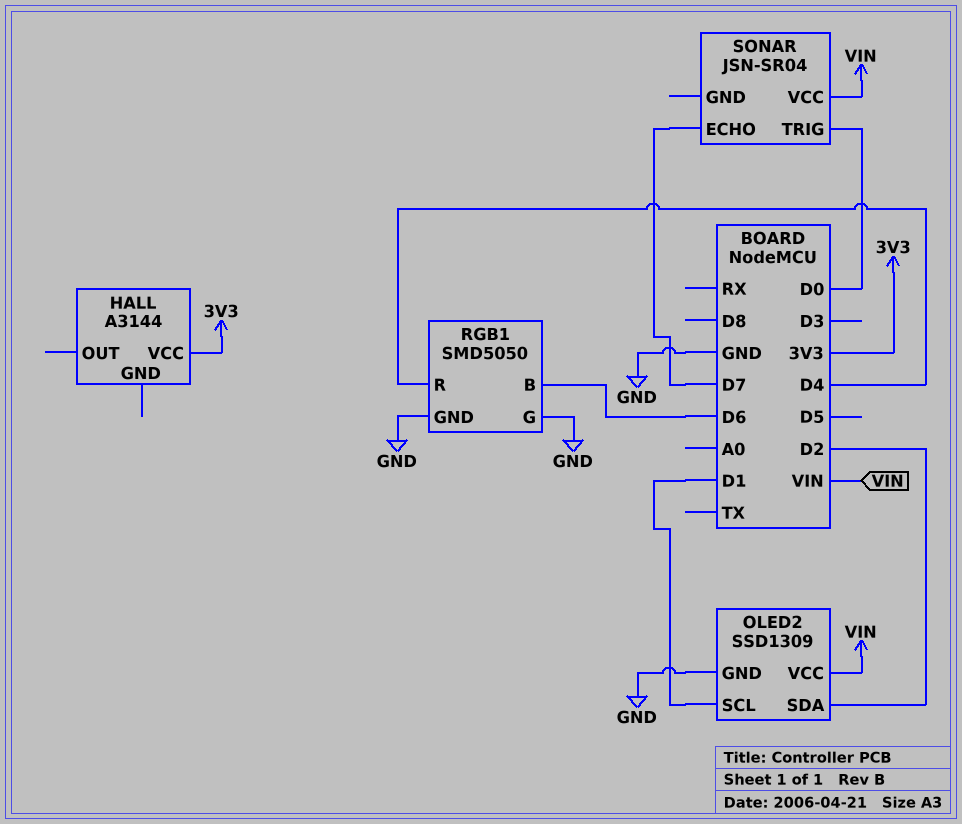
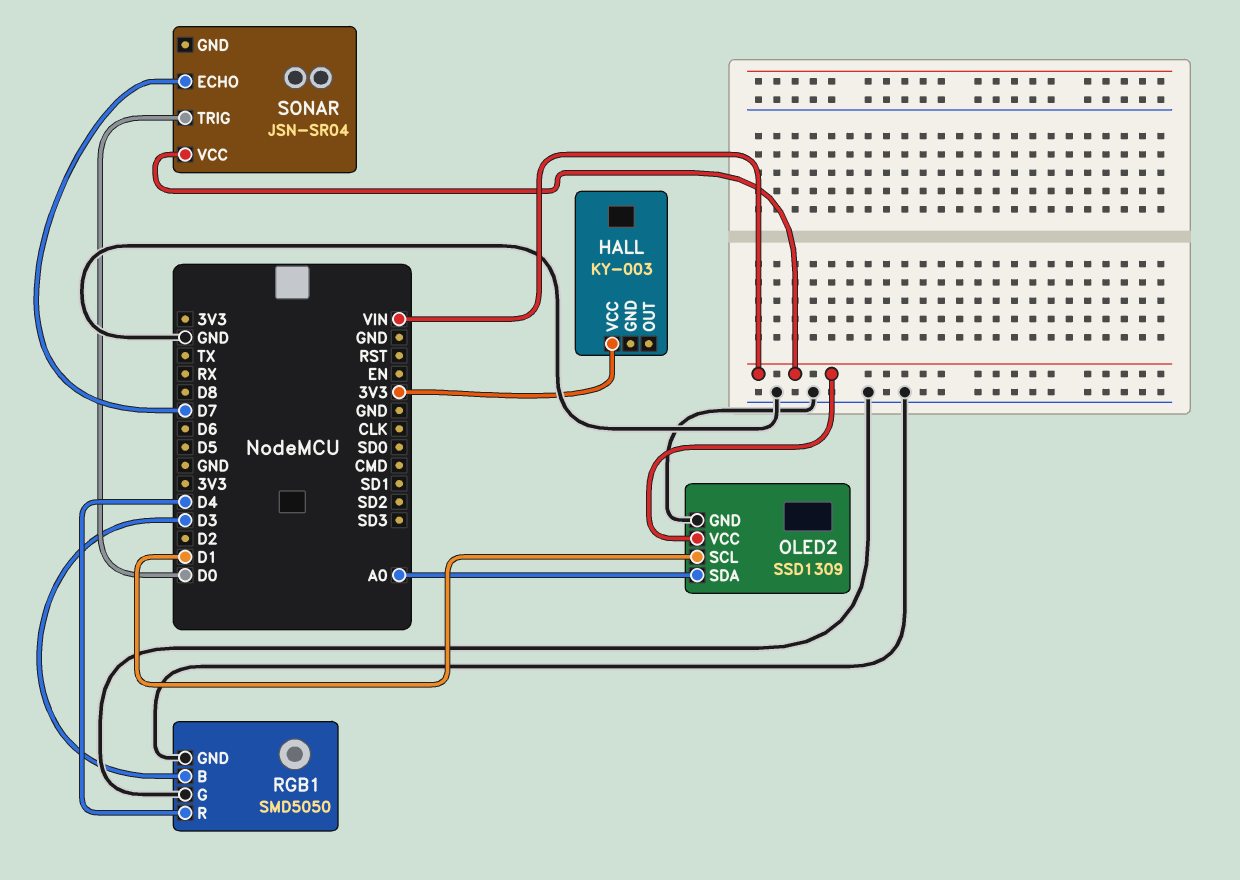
HALL: A3144 -> KY-003
OLED2 pin SDA: D2 -> A0
RGB1 pin B: D6 -> D3

